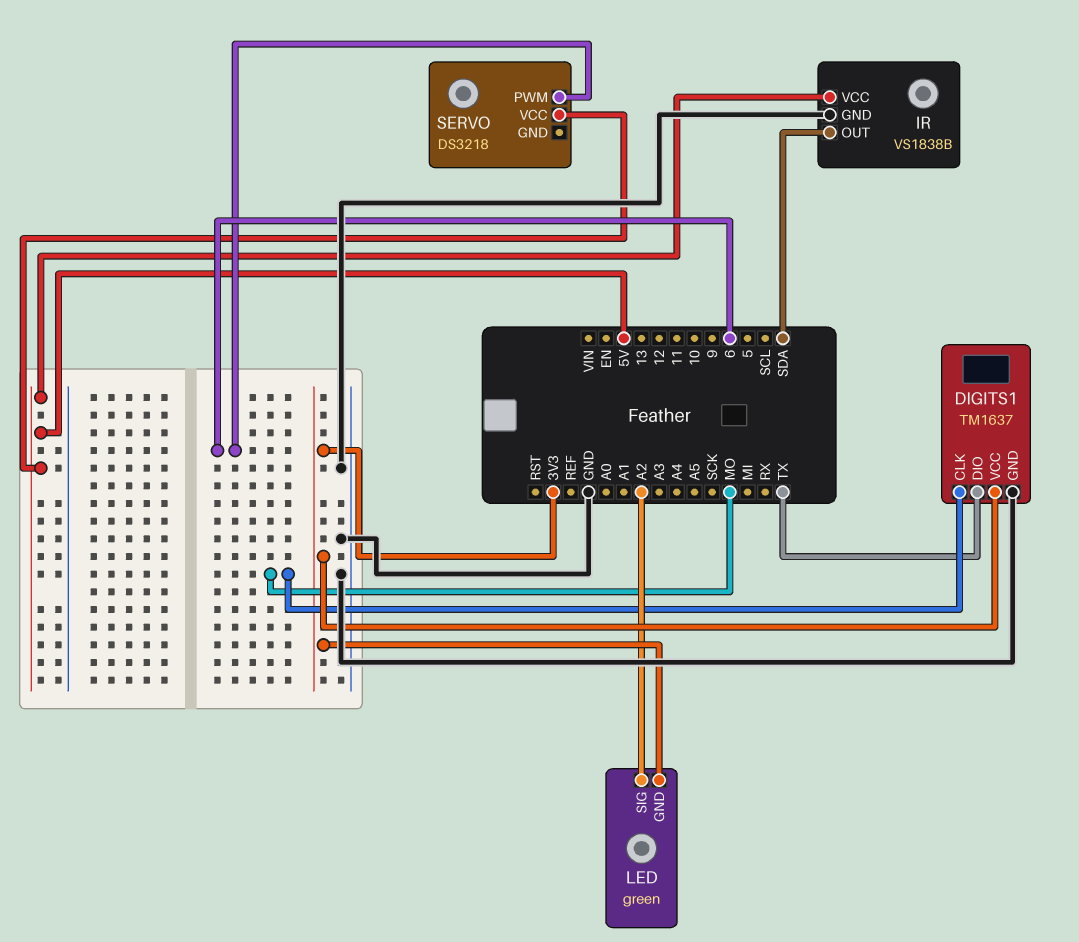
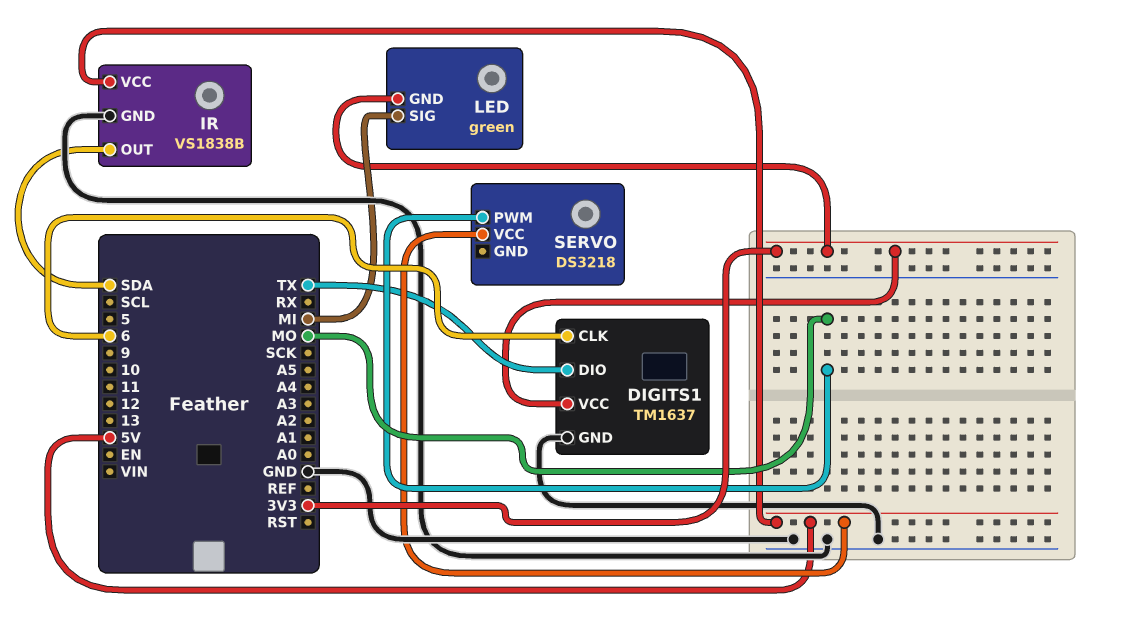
DIGITS1 pin CLK: MO -> 6
LED pin SIG: A2 -> MI
SERVO pin PWM: 6 -> MO

